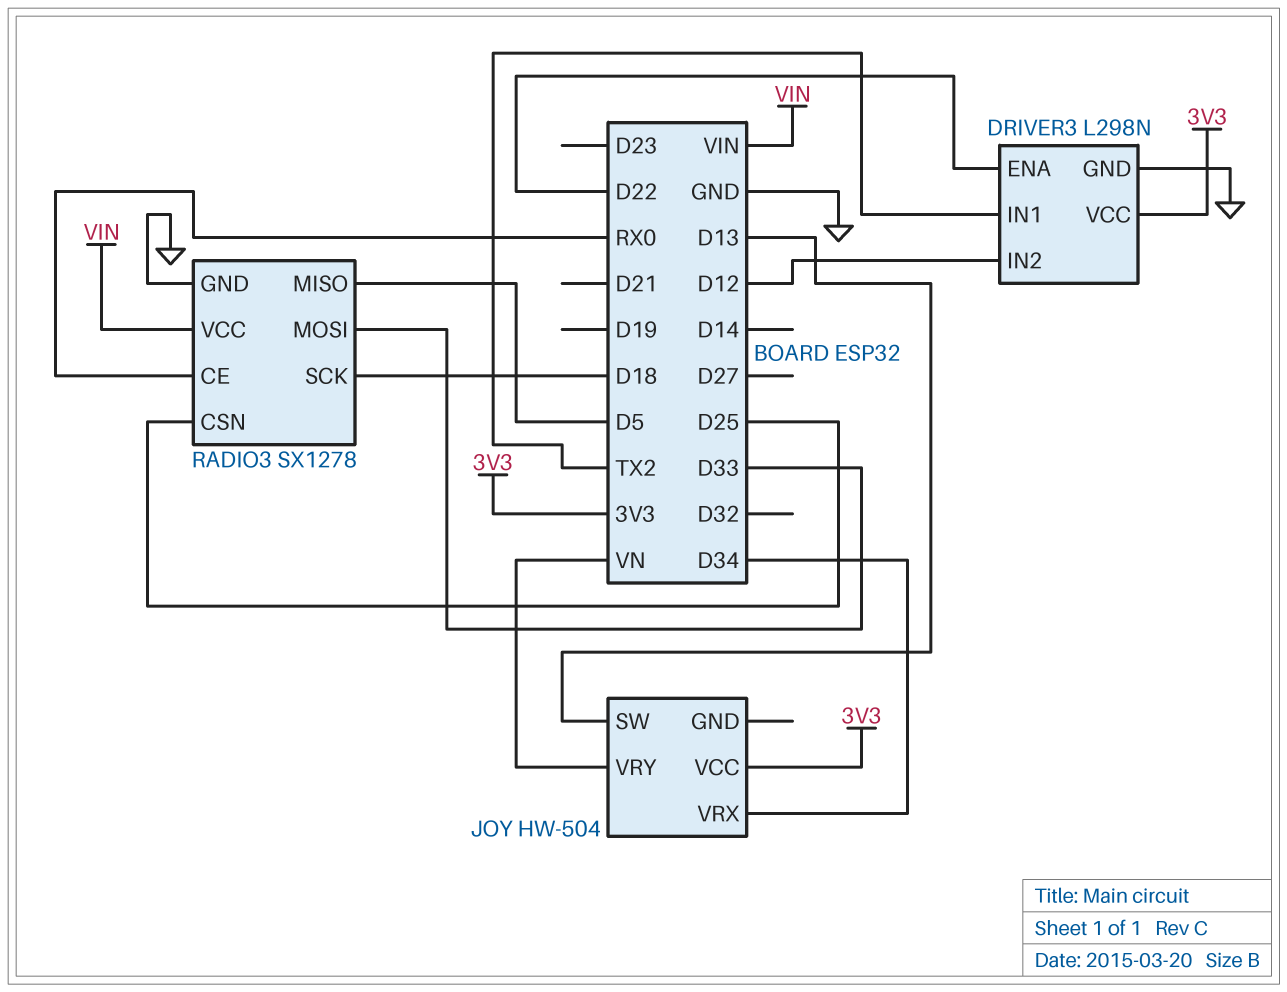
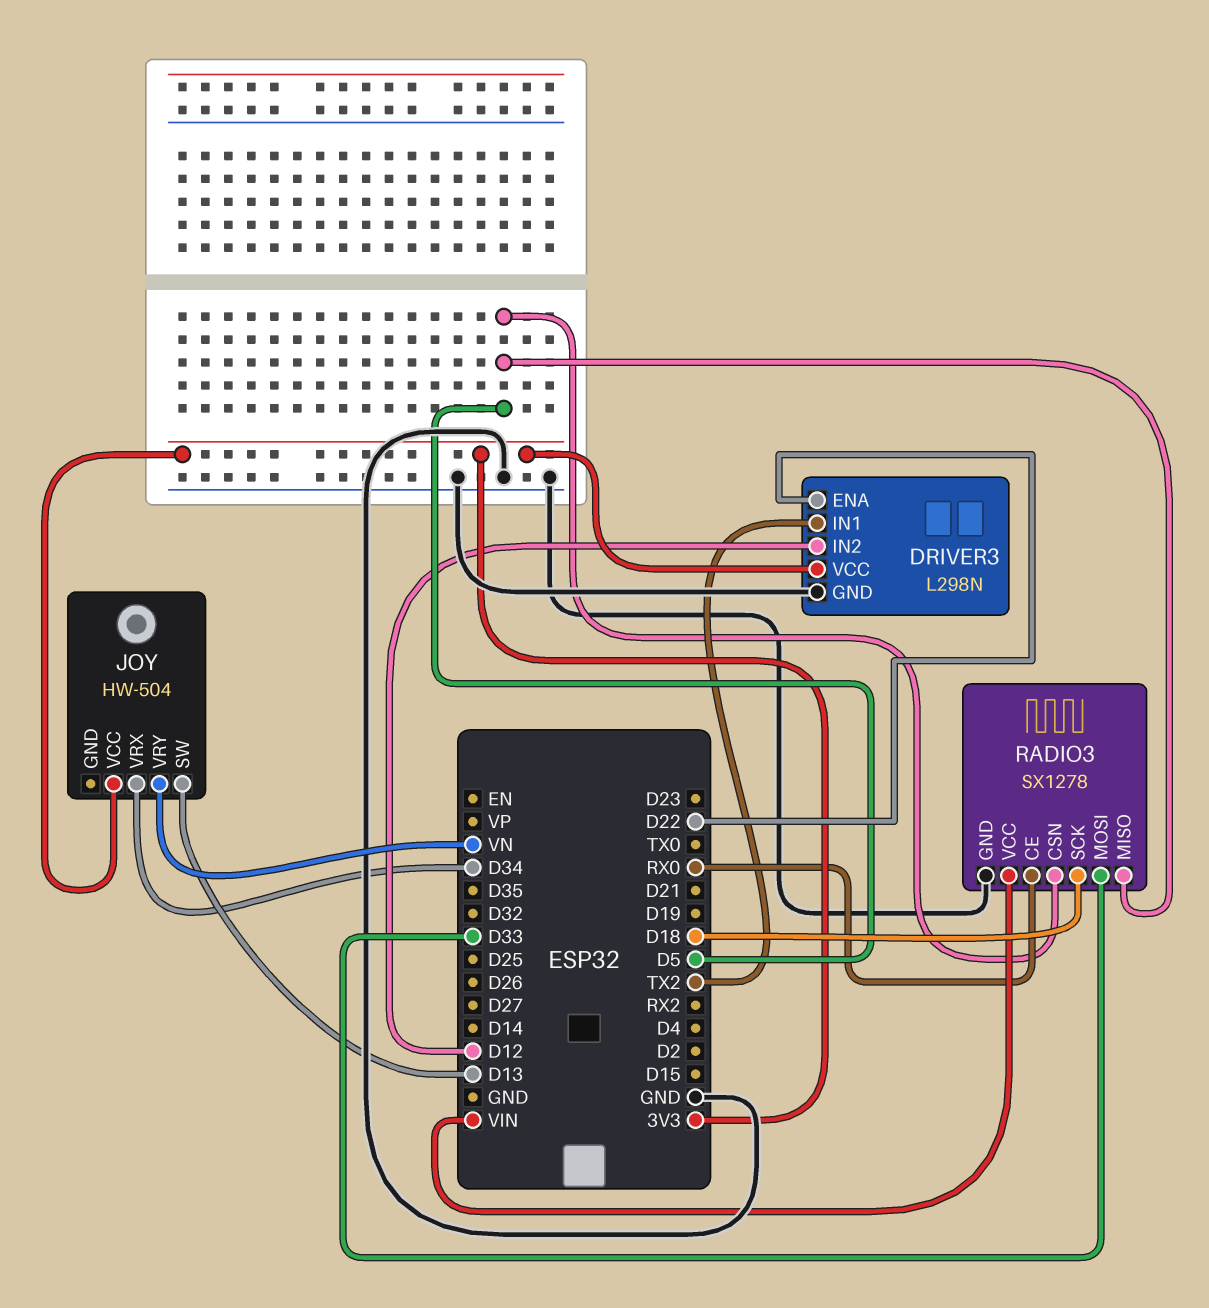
RADIO3 pin CSN: D25 -> D5

